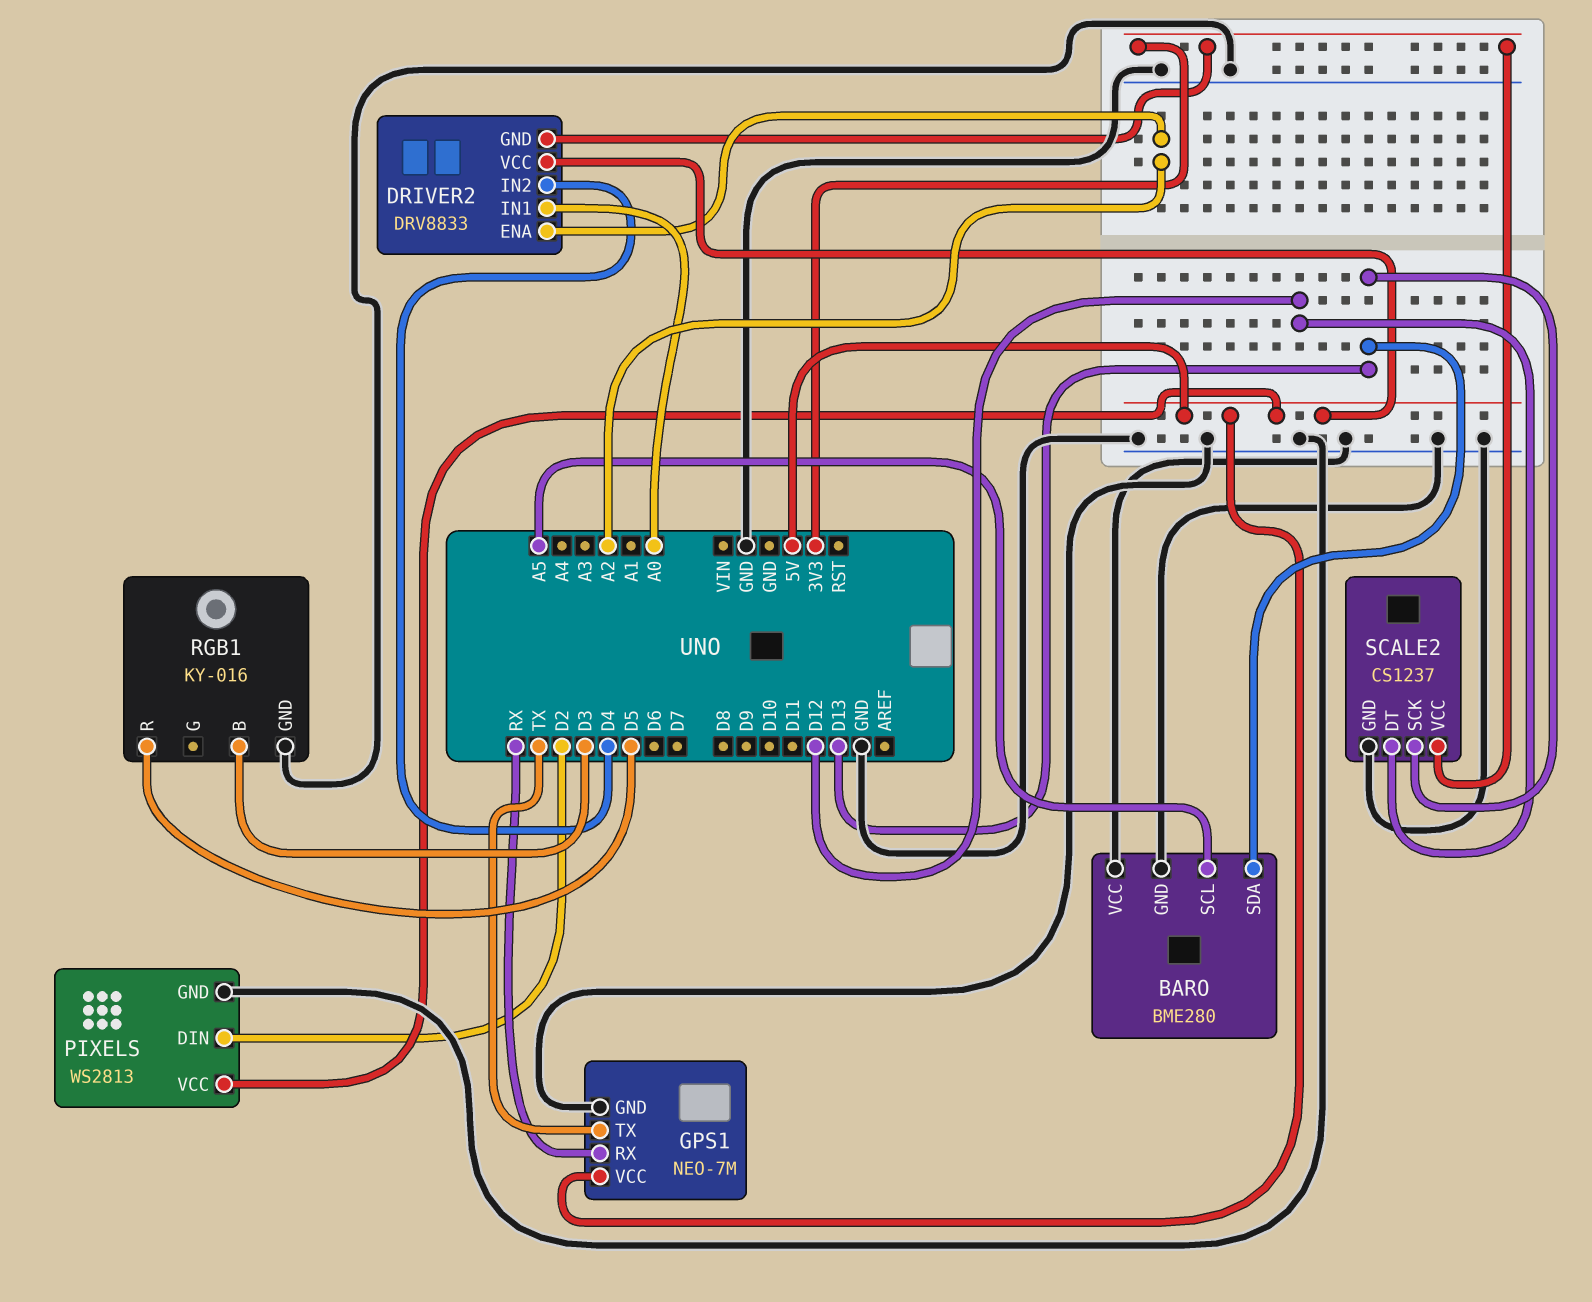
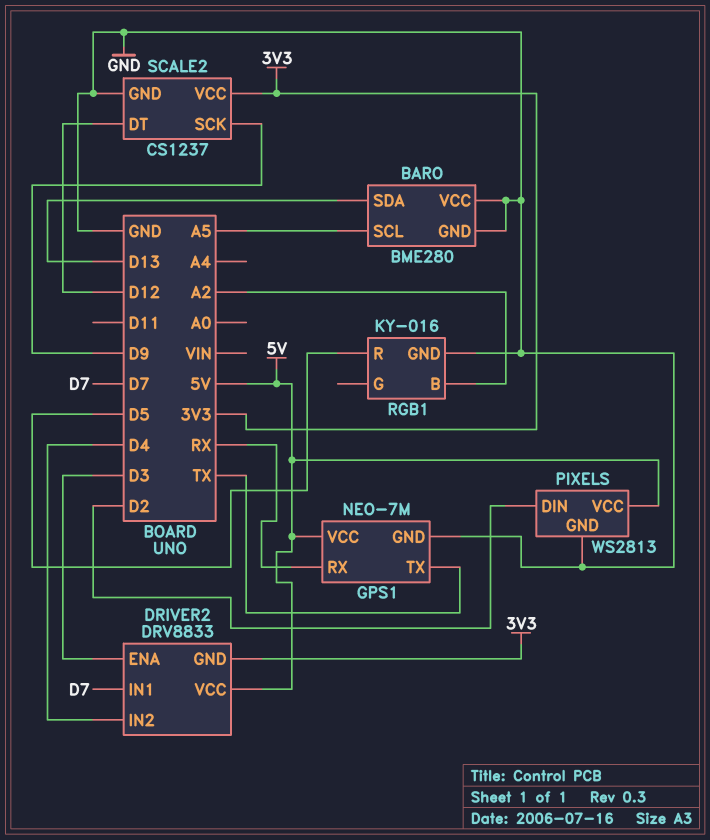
DRIVER2 pin ENA: A2 -> D3
DRIVER2 pin IN1: A0 -> D7
RGB1 pin B: D3 -> A2
SCALE2 pin SCK: D13 -> D9

